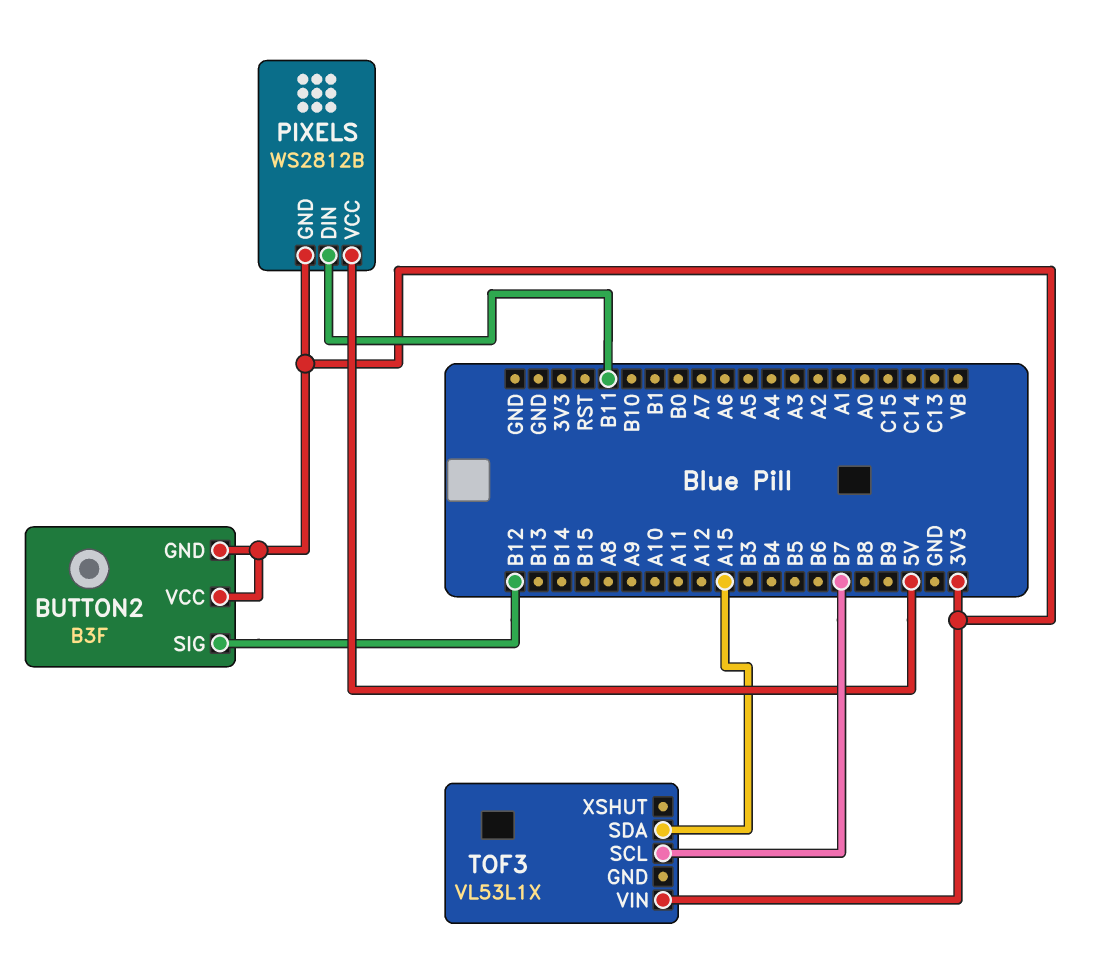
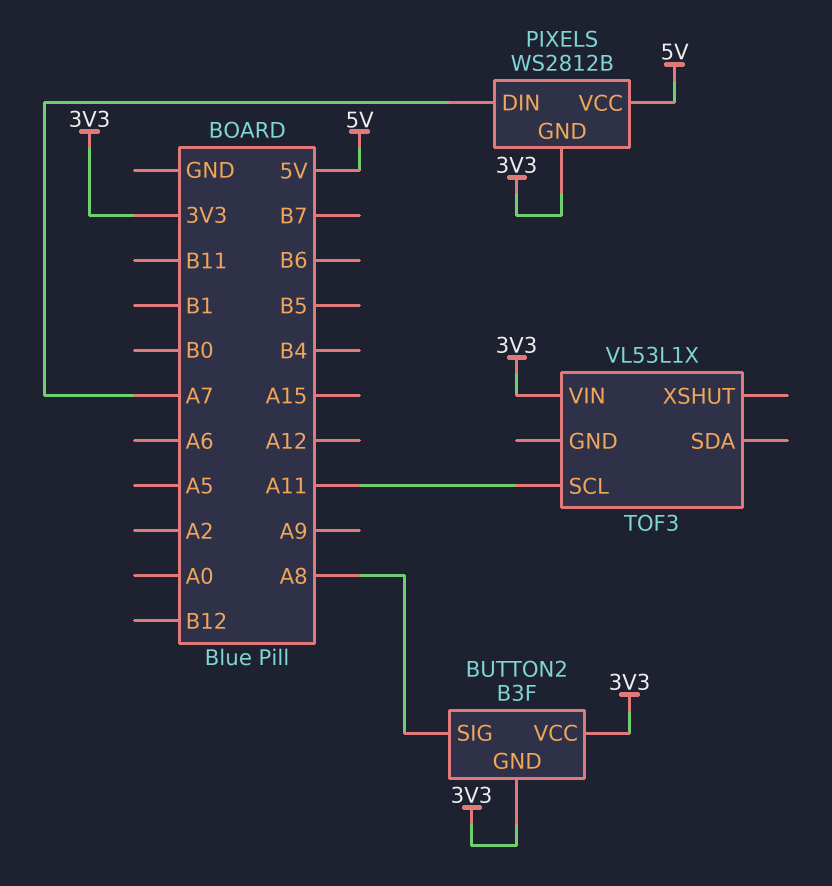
BUTTON2 pin SIG: B12 -> A8
PIXELS pin DIN: B11 -> A7
TOF3 pin SCL: B7 -> A11
TOF3 pin SDA: A15 -> none

